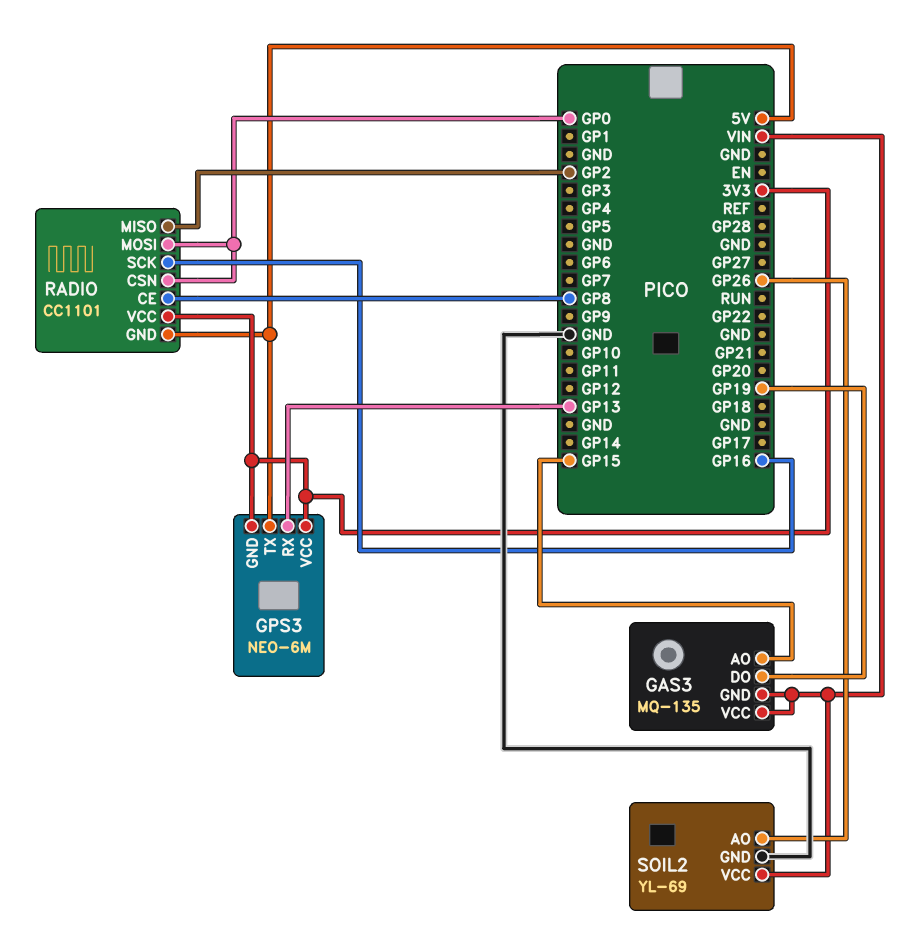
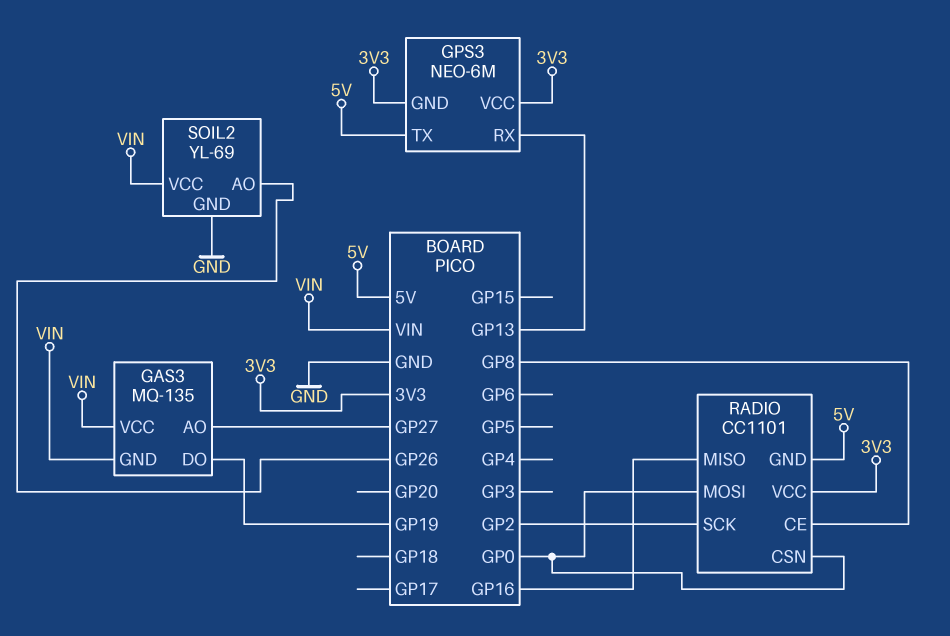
GAS3 pin AO: GP15 -> GP27
RADIO pin MISO: GP2 -> GP16
RADIO pin SCK: GP16 -> GP2

